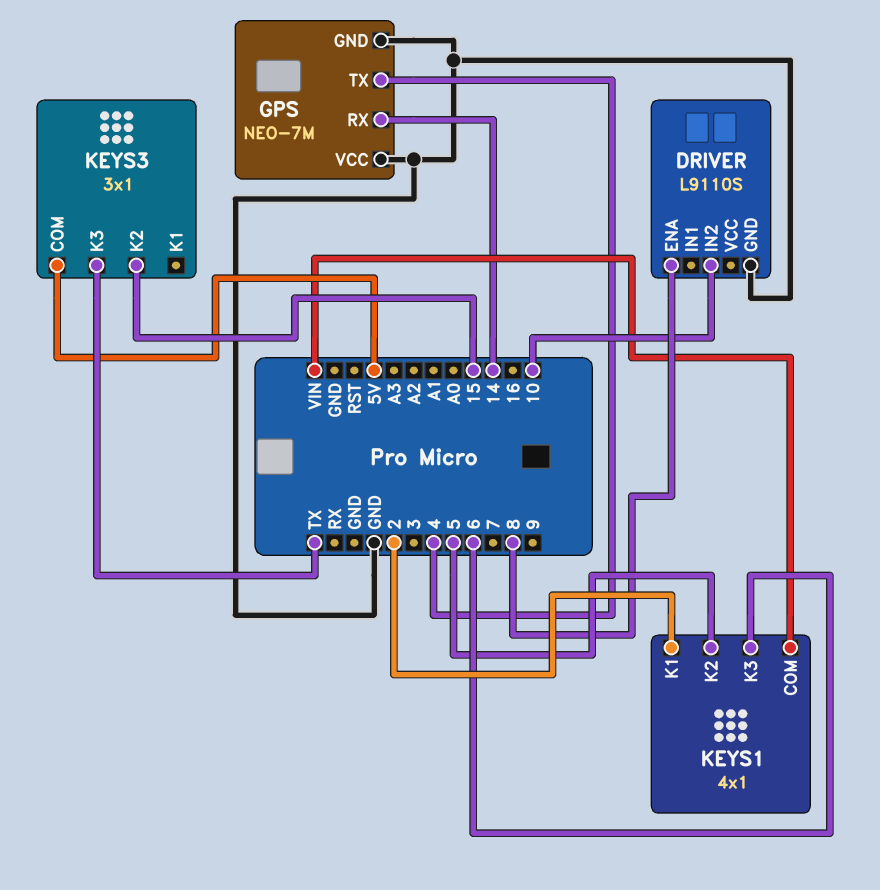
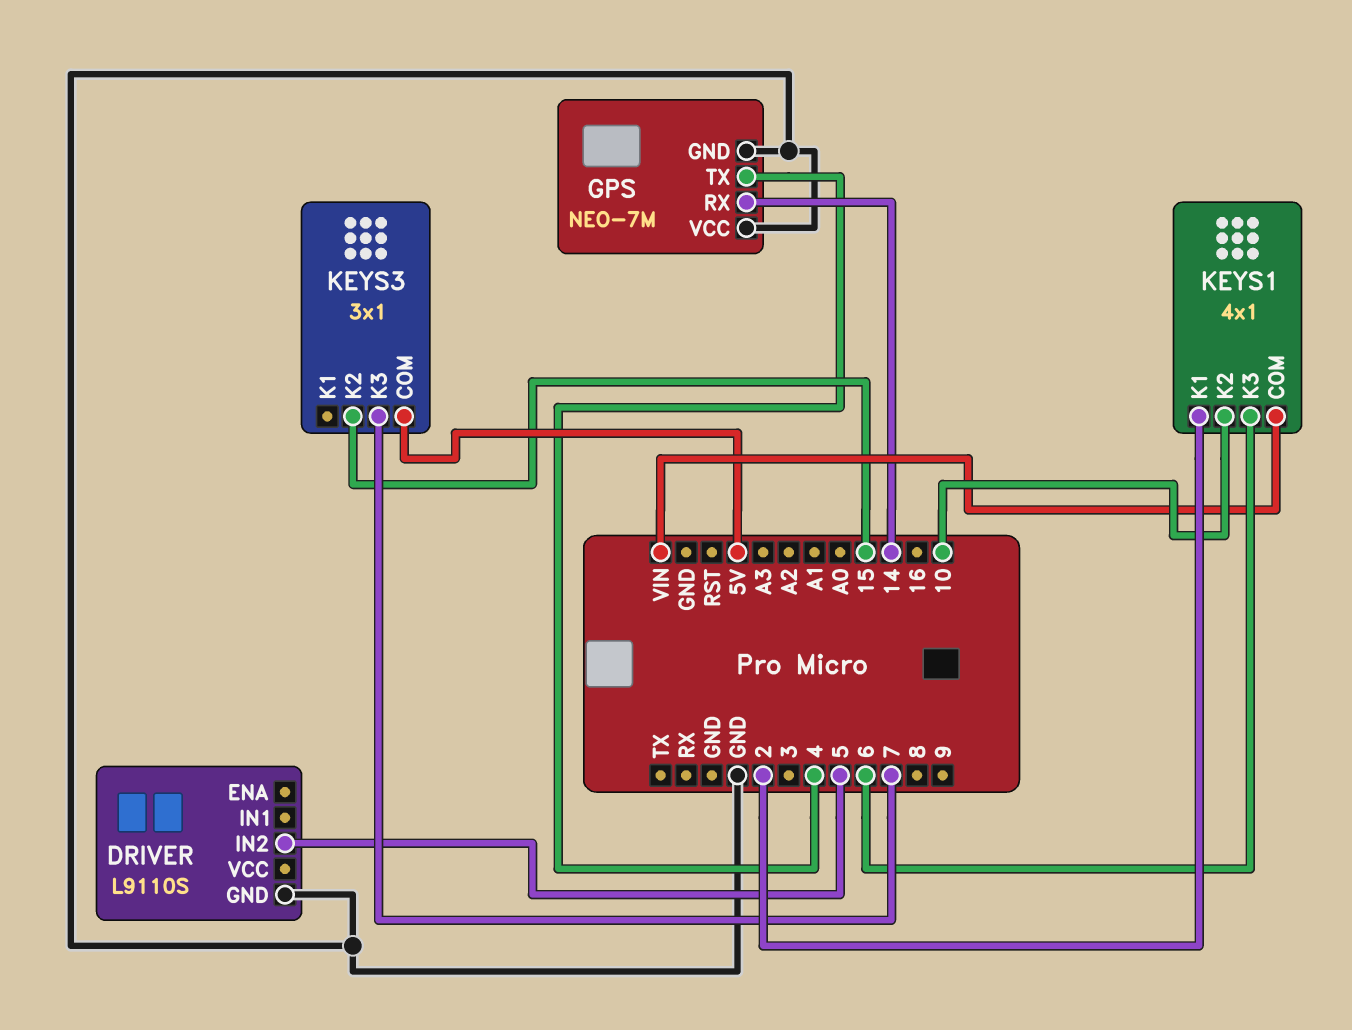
DRIVER pin ENA: 8 -> none
DRIVER pin IN2: 10 -> 5
KEYS1 pin K2: 5 -> 10
KEYS3 pin K3: TX -> 7

